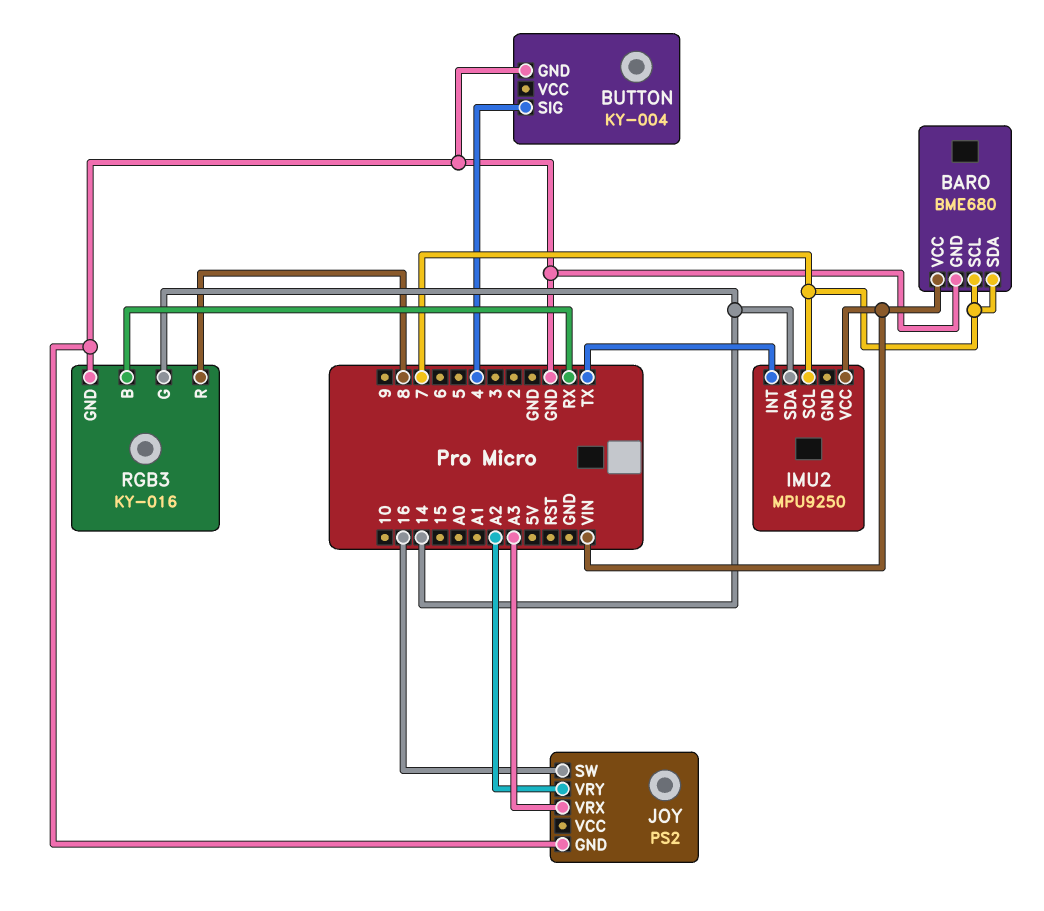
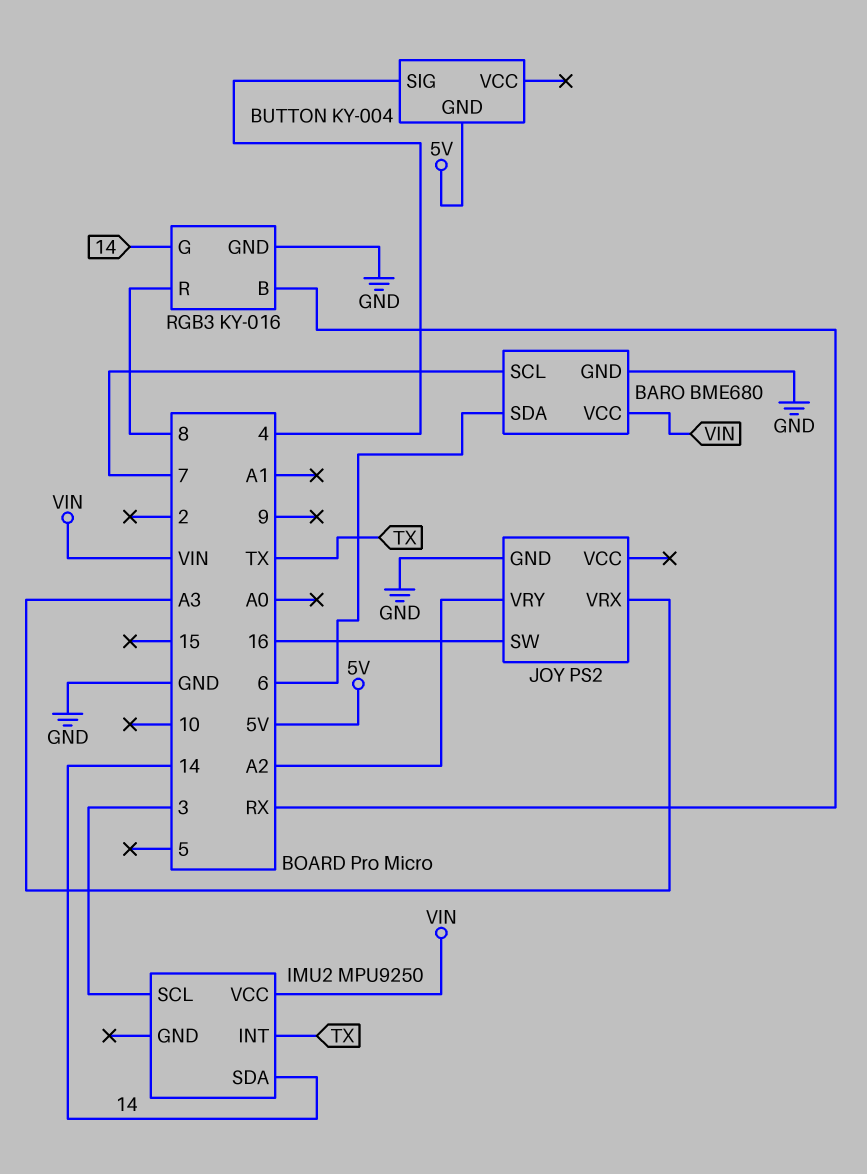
BARO pin SDA: 7 -> 6
BUTTON pin GND: GND -> 5V
IMU2 pin SCL: 7 -> 3

